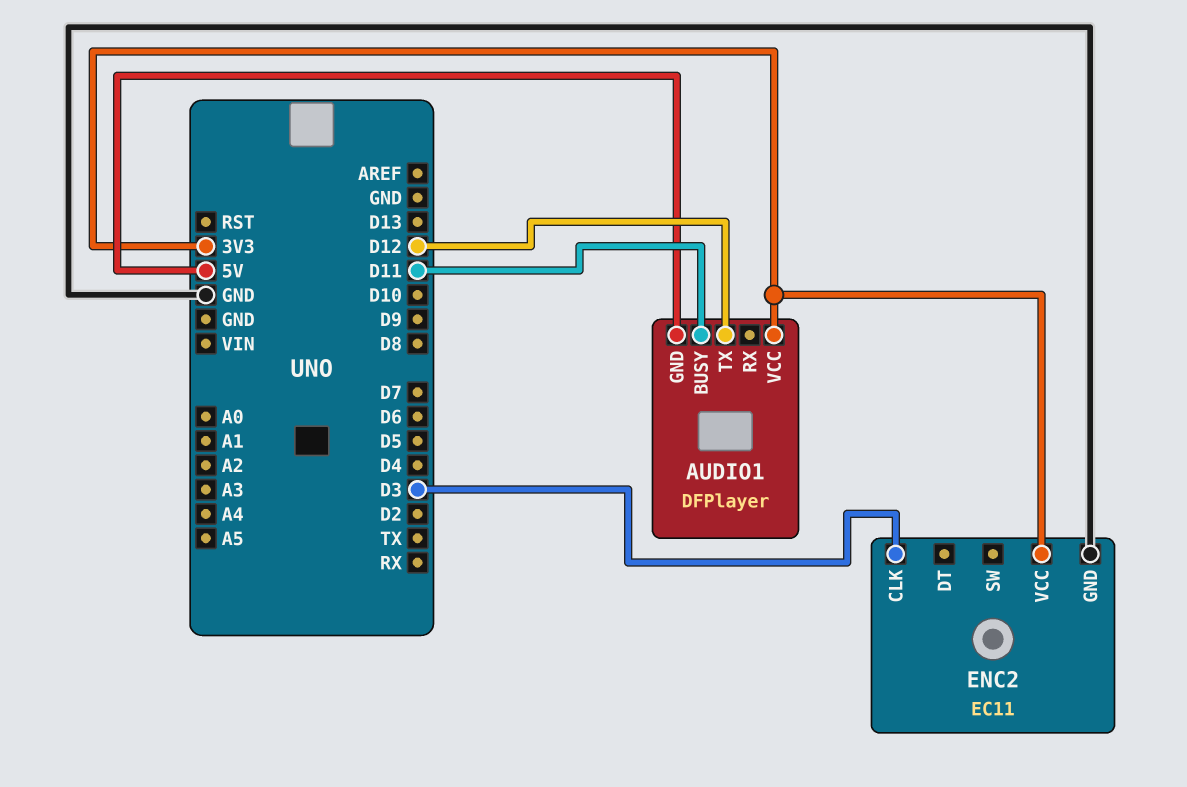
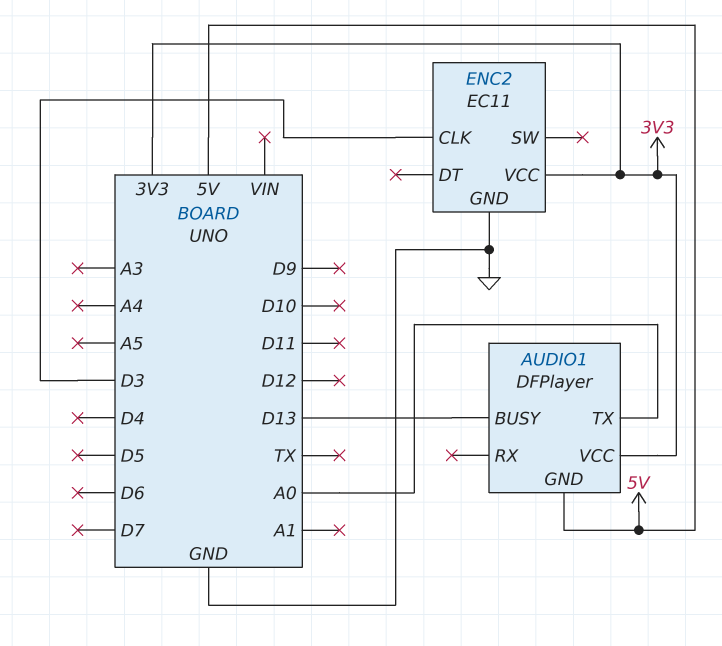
AUDIO1 pin BUSY: D11 -> D13
AUDIO1 pin TX: D12 -> A0

